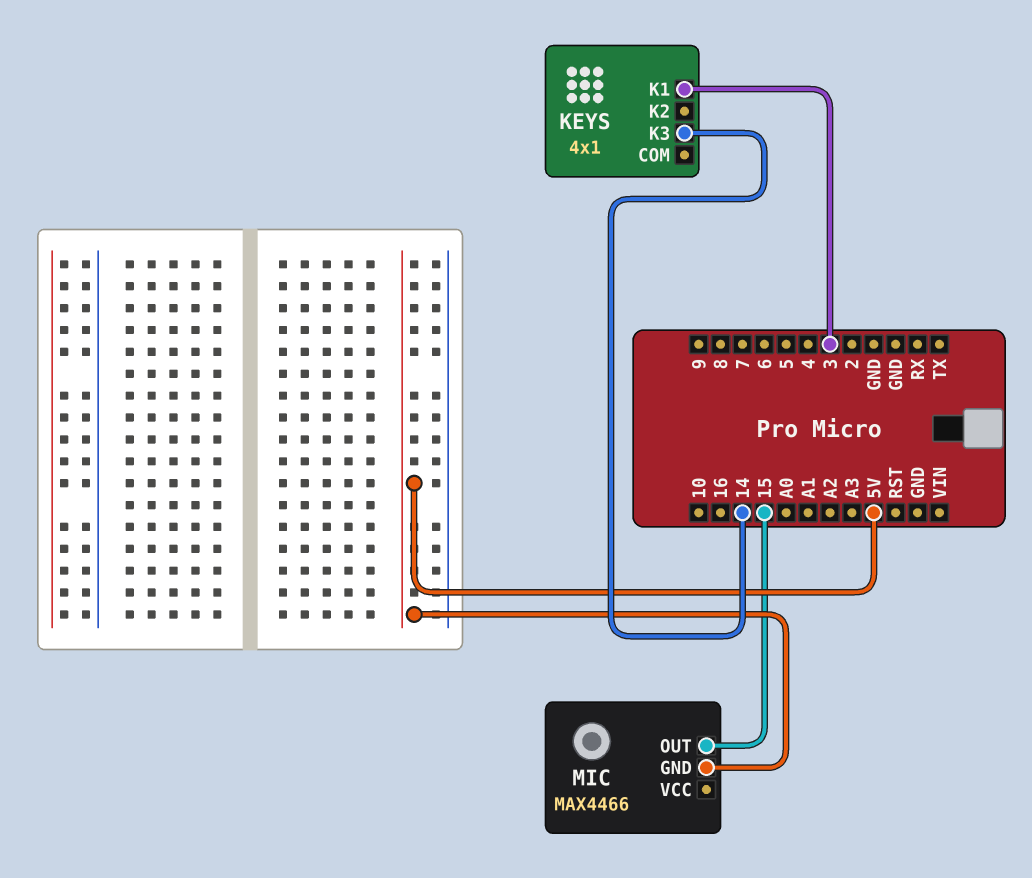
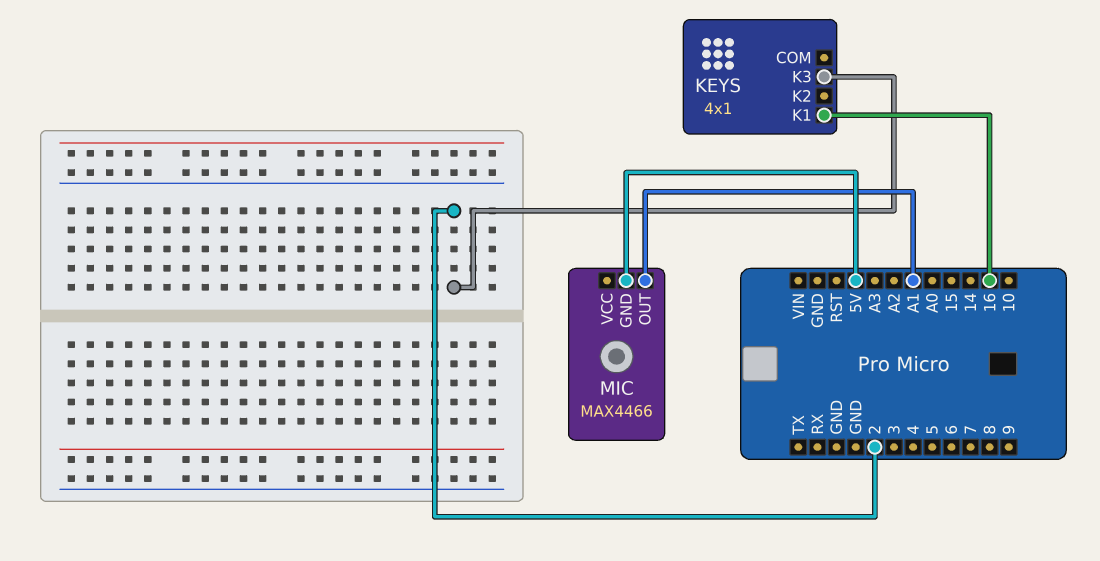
KEYS pin K1: 3 -> 16
KEYS pin K3: 14 -> 2
MIC pin OUT: 15 -> A1

